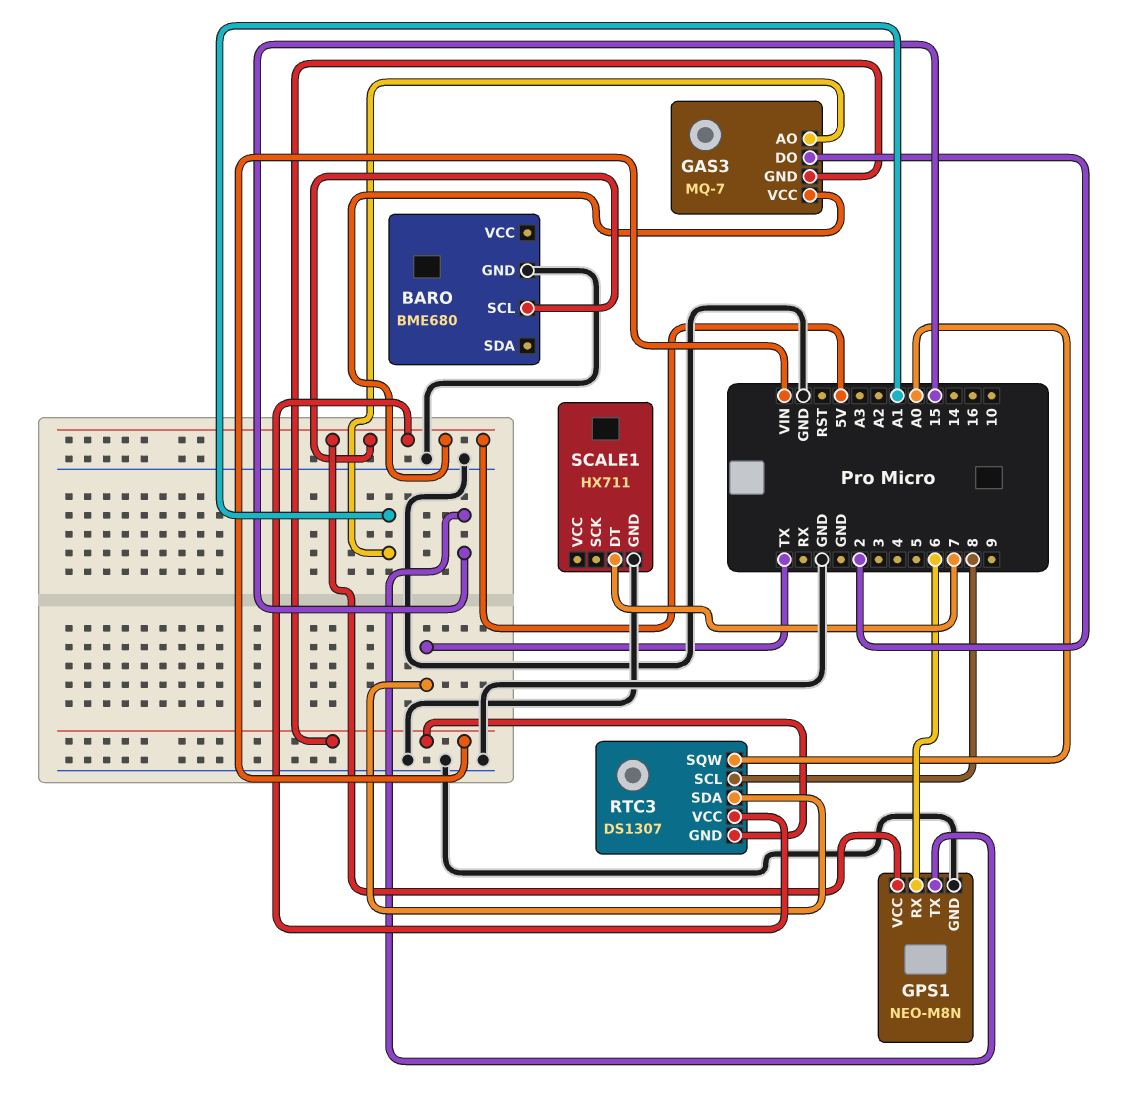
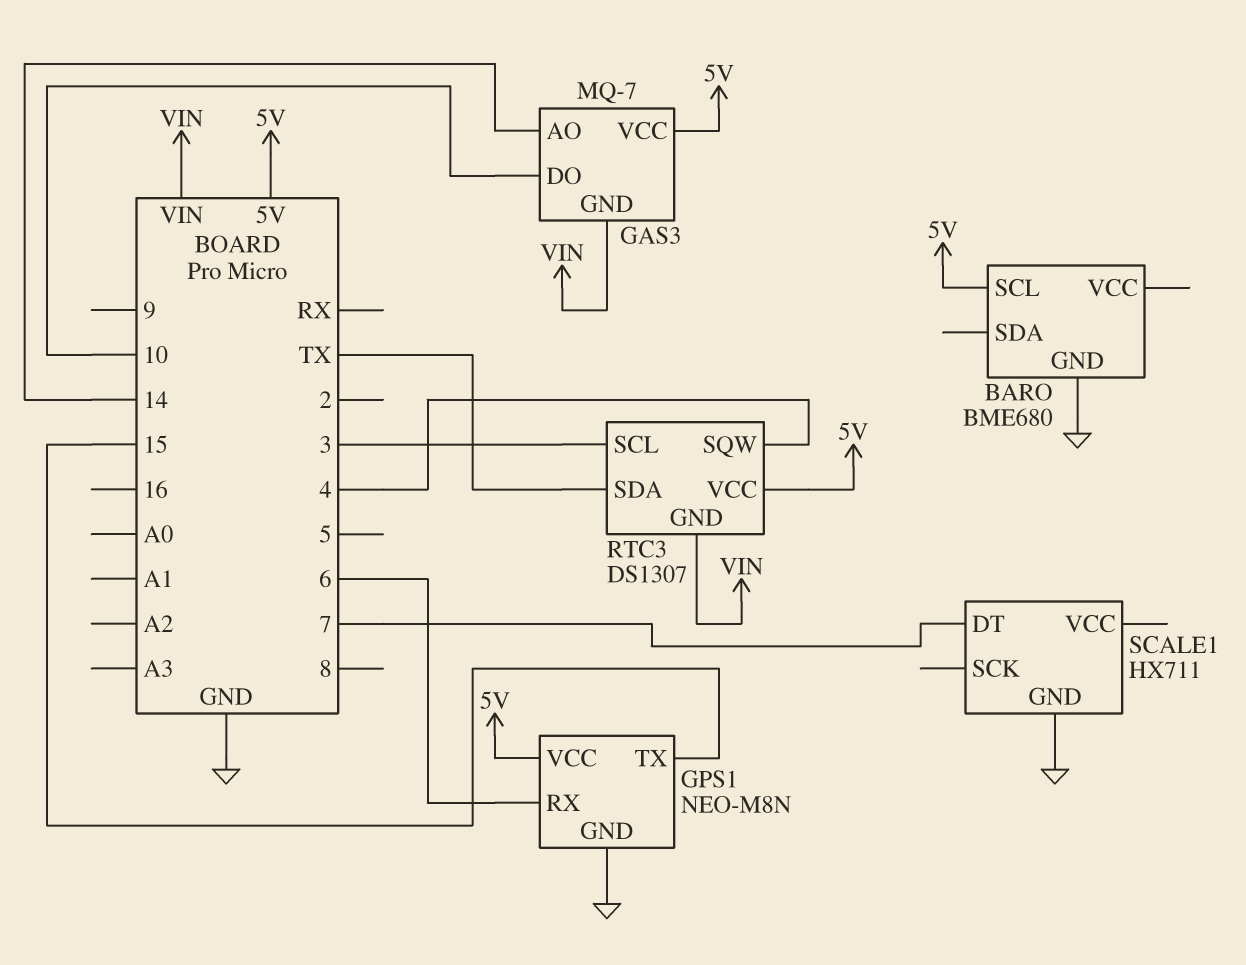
GAS3 pin AO: A1 -> 14
GAS3 pin DO: 2 -> 10
RTC3 pin SCL: 8 -> 3
RTC3 pin SQW: A0 -> 4

